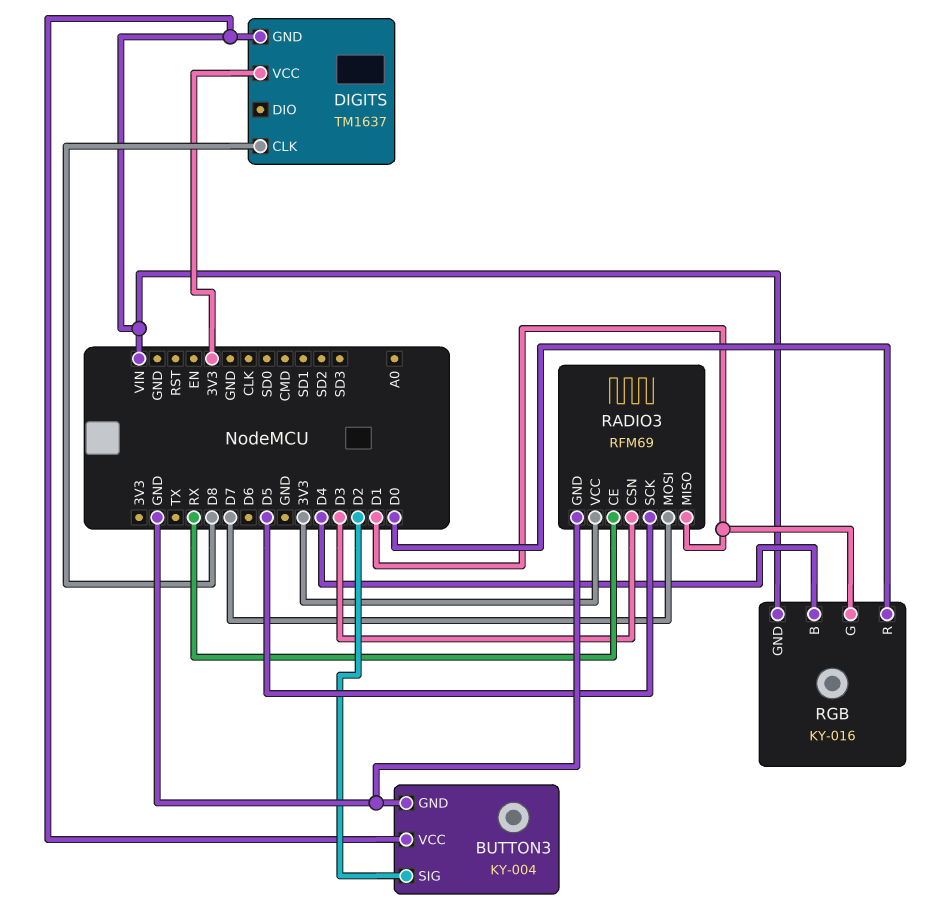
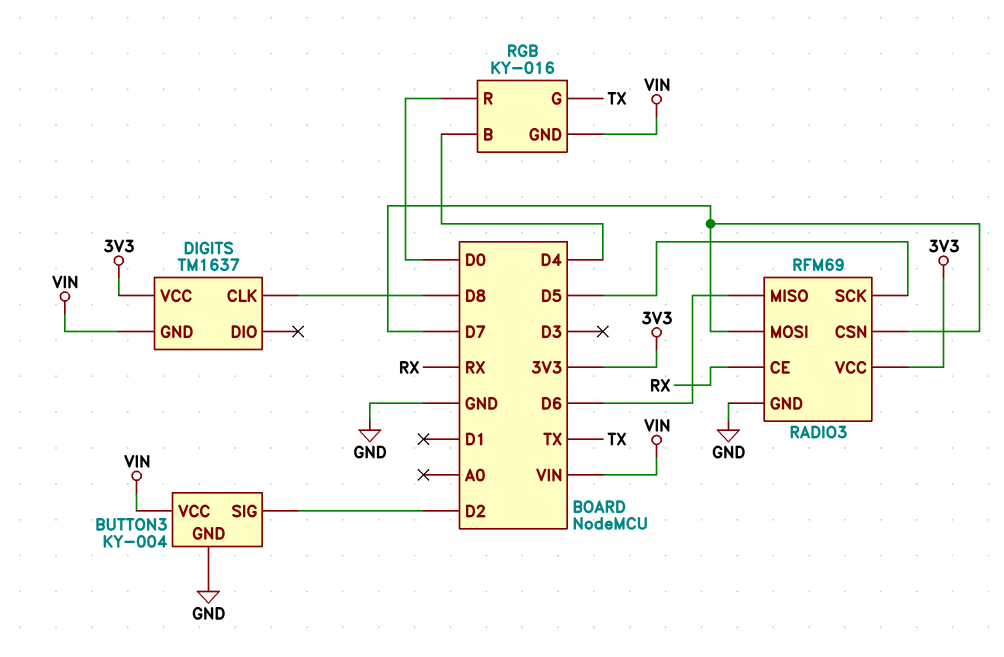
RADIO3 pin CSN: D3 -> D7
RADIO3 pin MISO: D1 -> D6
RGB pin G: D1 -> TX

